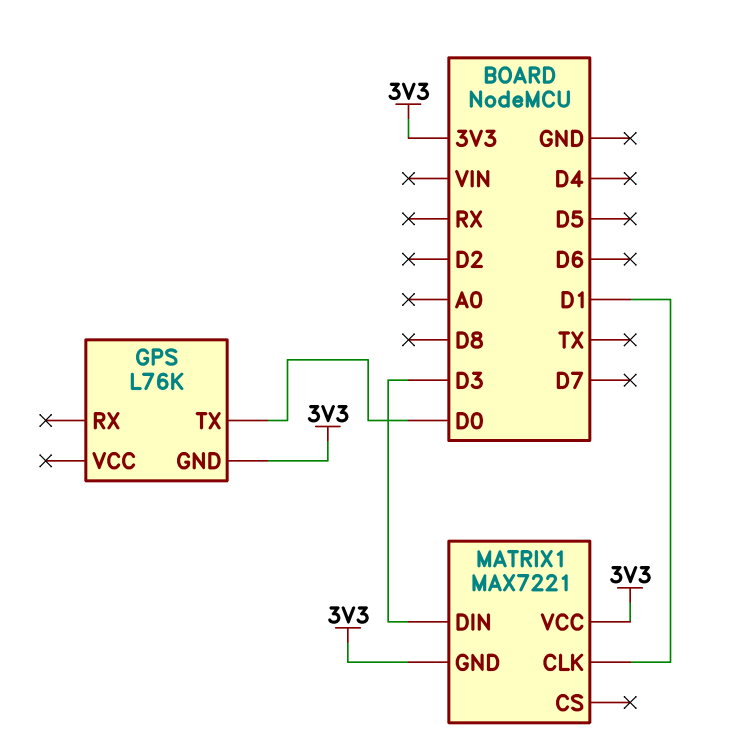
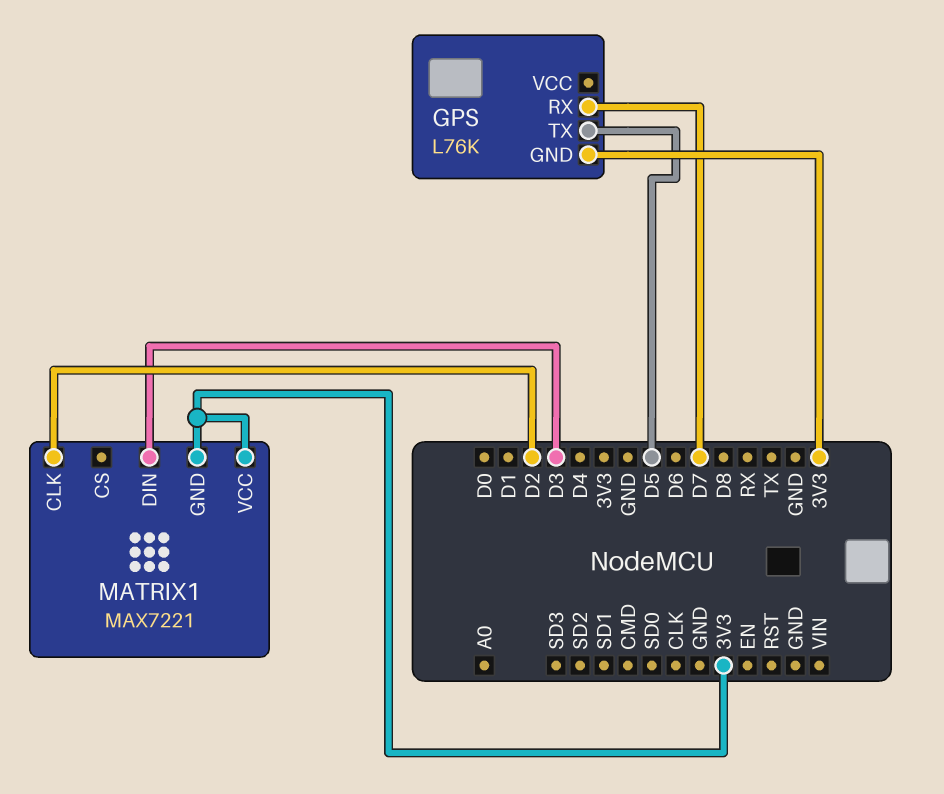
GPS pin RX: none -> D7
GPS pin TX: D0 -> D5
MATRIX1 pin CLK: D1 -> D2

